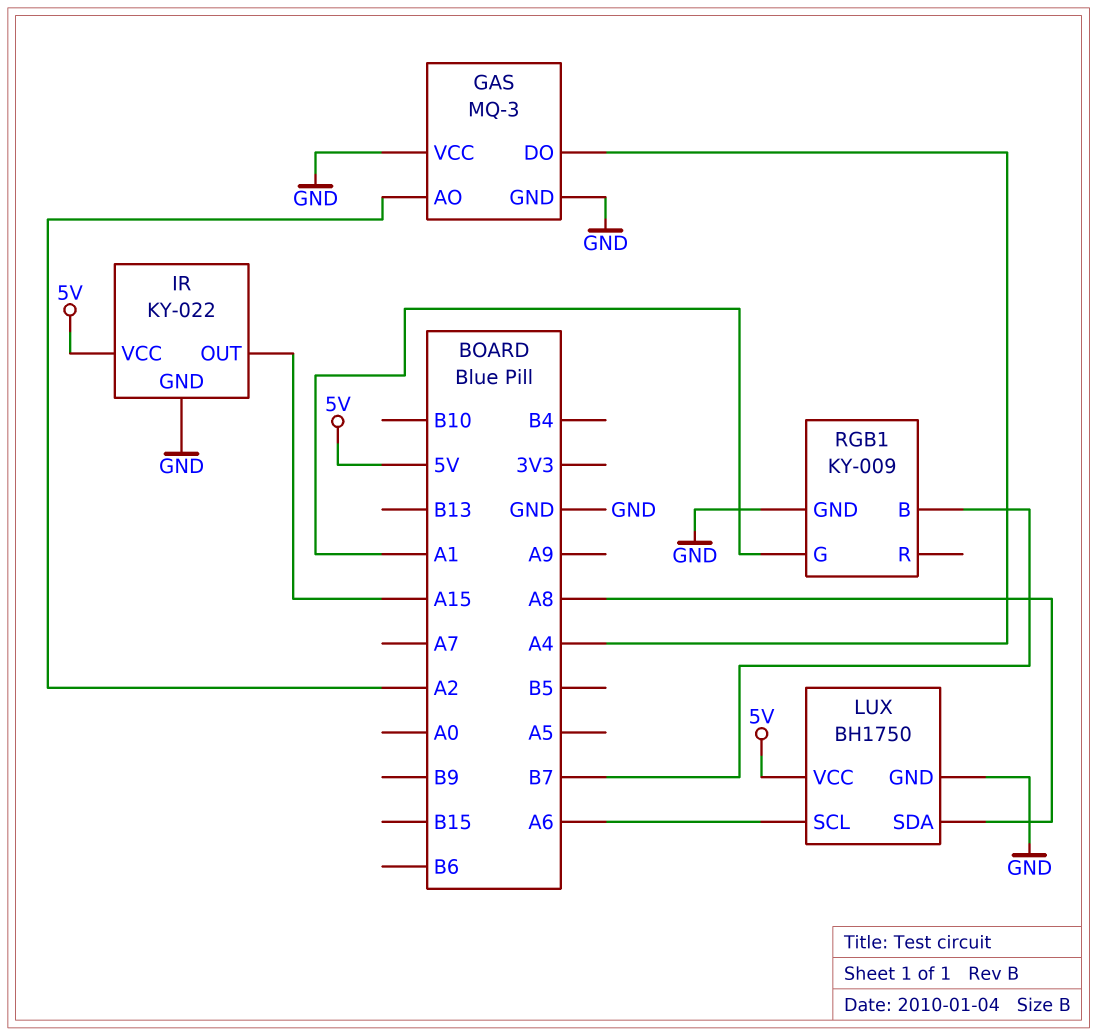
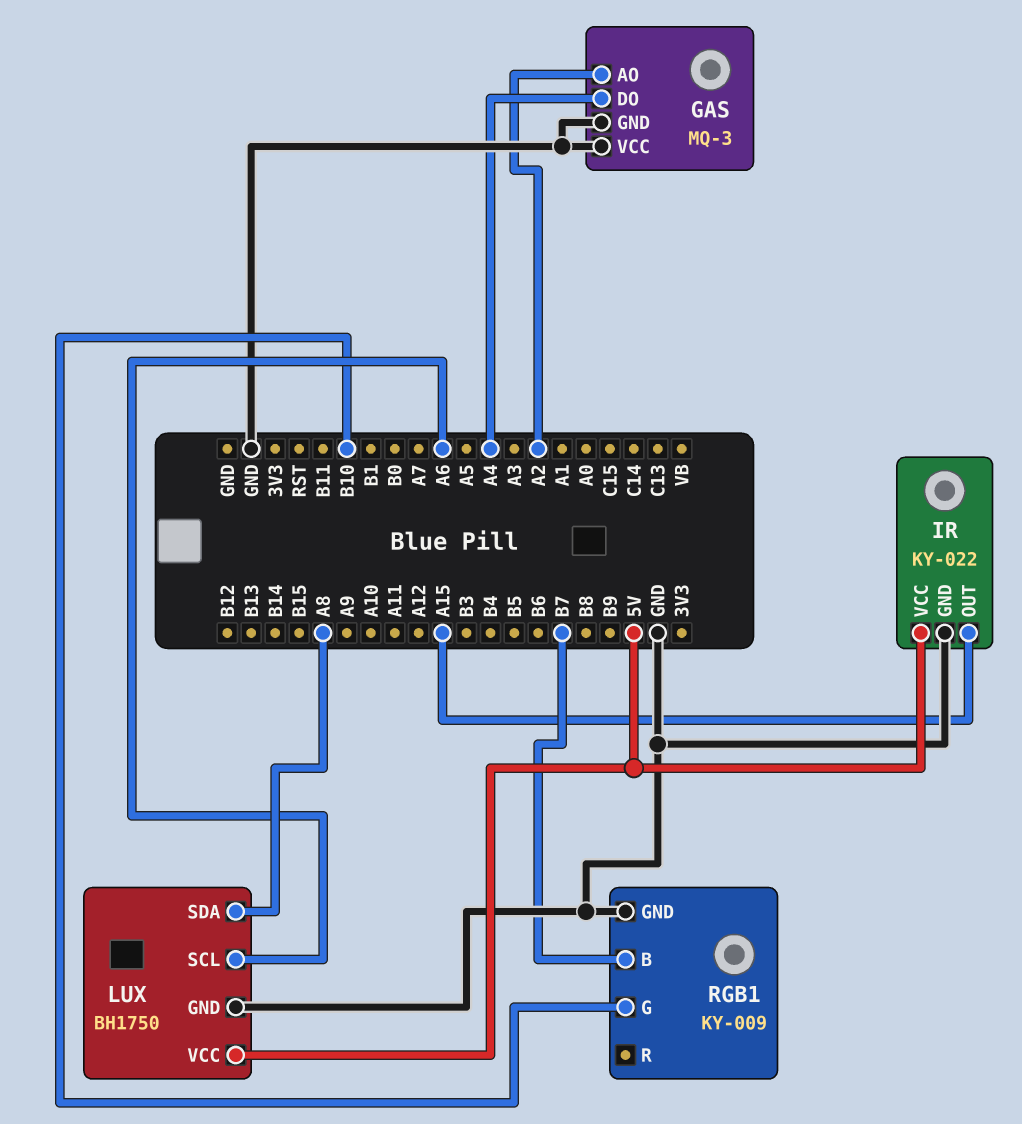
RGB1 pin G: A1 -> B10

